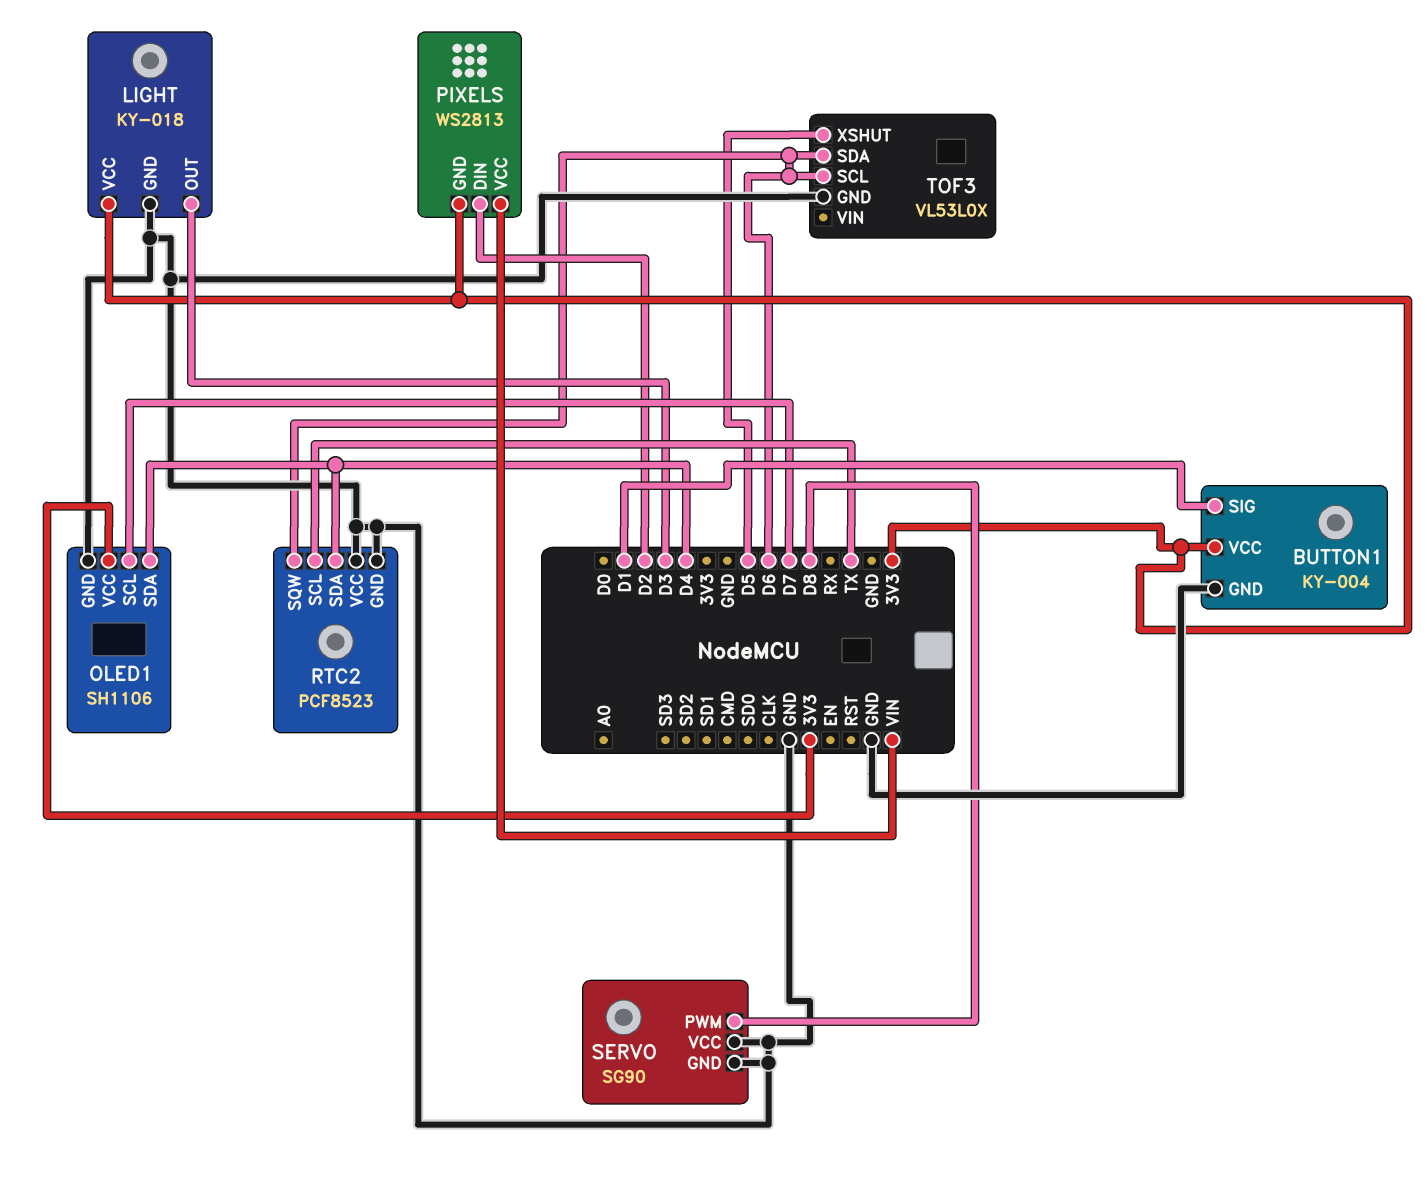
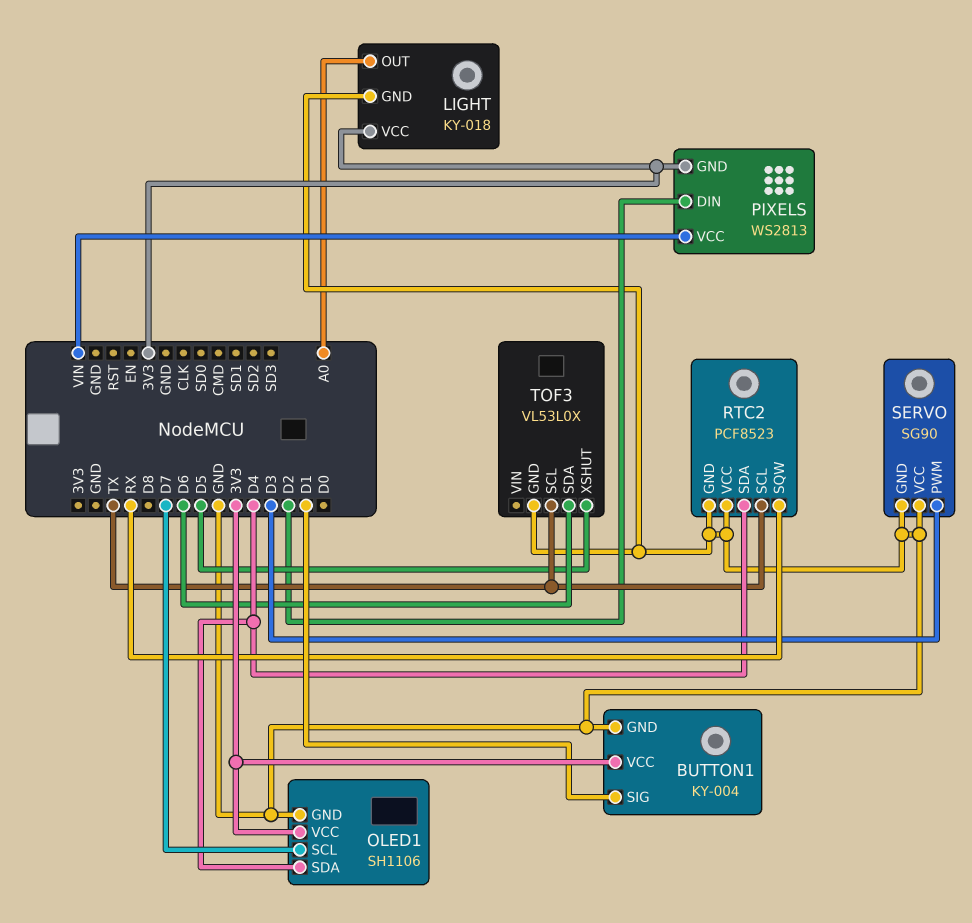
LIGHT pin OUT: D3 -> A0
RTC2 pin SQW: D6 -> RX
SERVO pin PWM: D8 -> D3
TOF3 pin SCL: D6 -> TX

